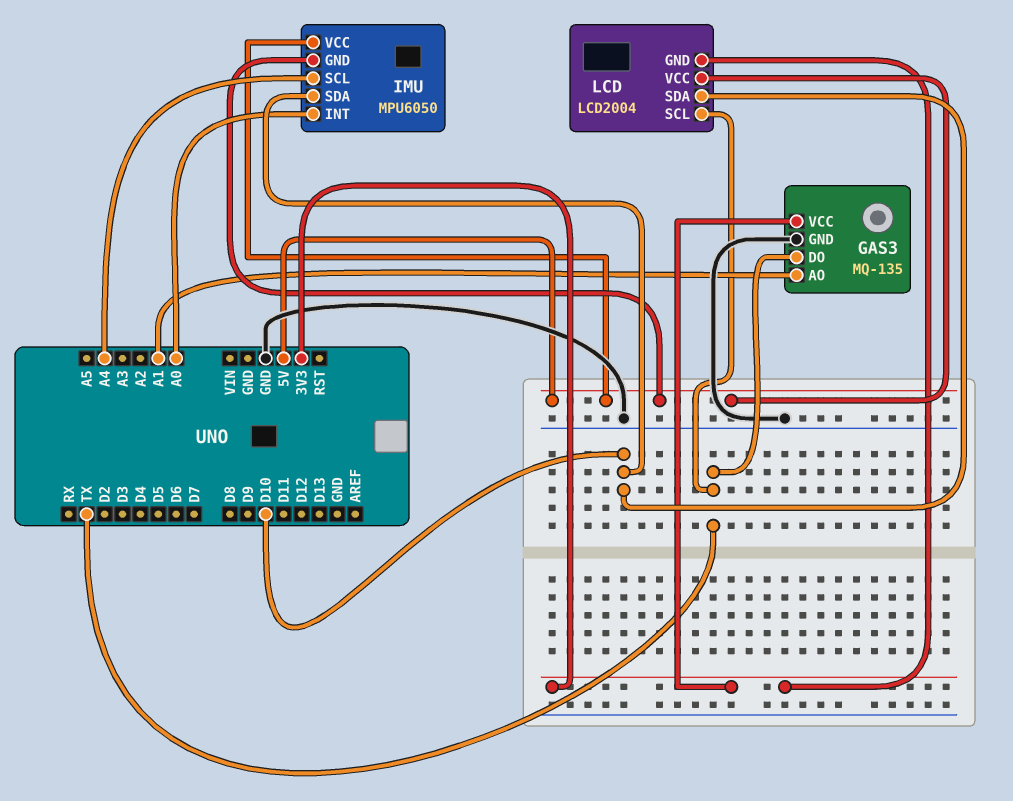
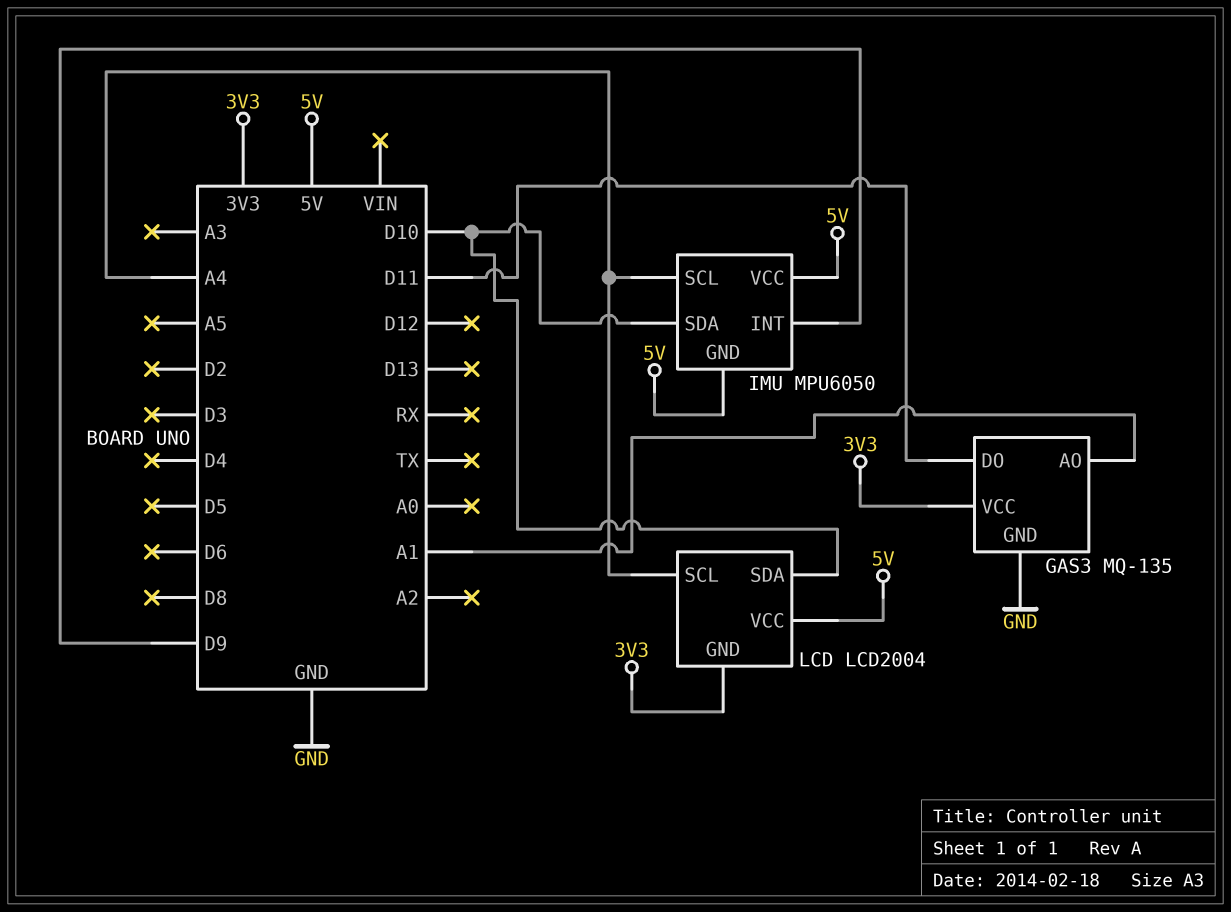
GAS3 pin DO: TX -> D11
IMU pin INT: A0 -> D9
LCD pin SCL: TX -> A4

